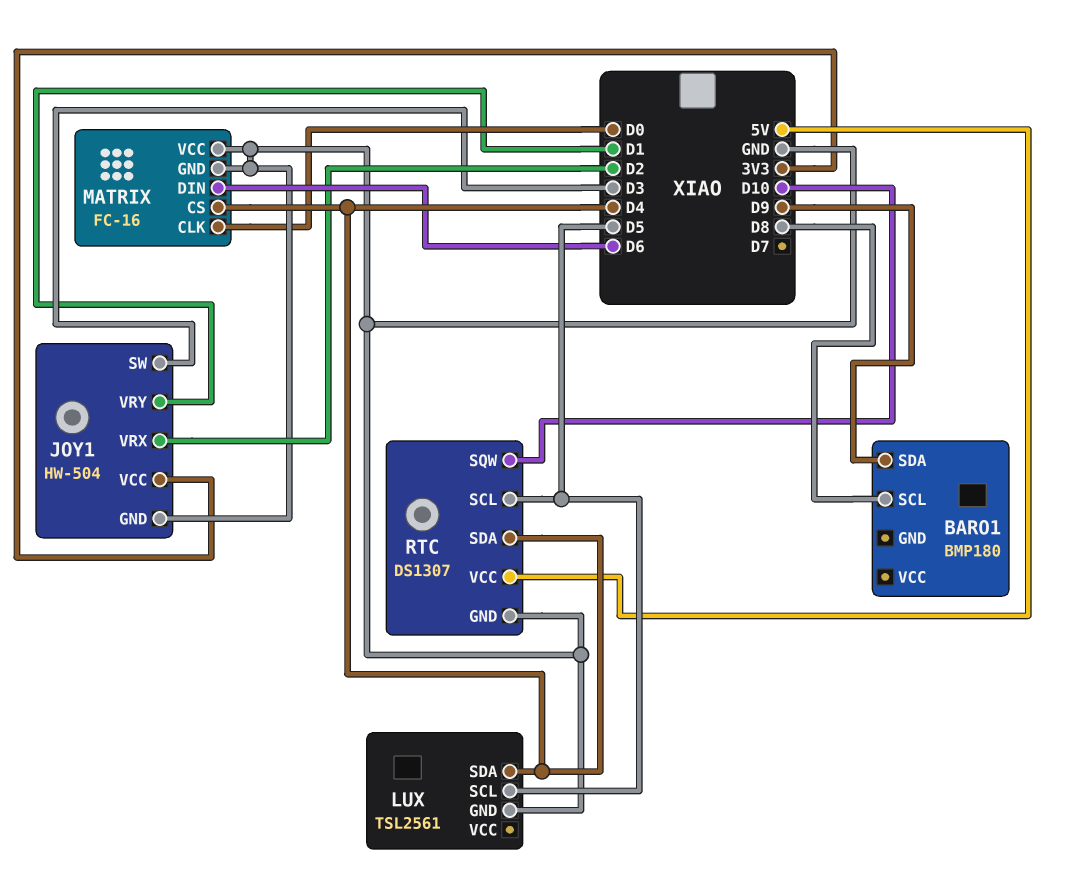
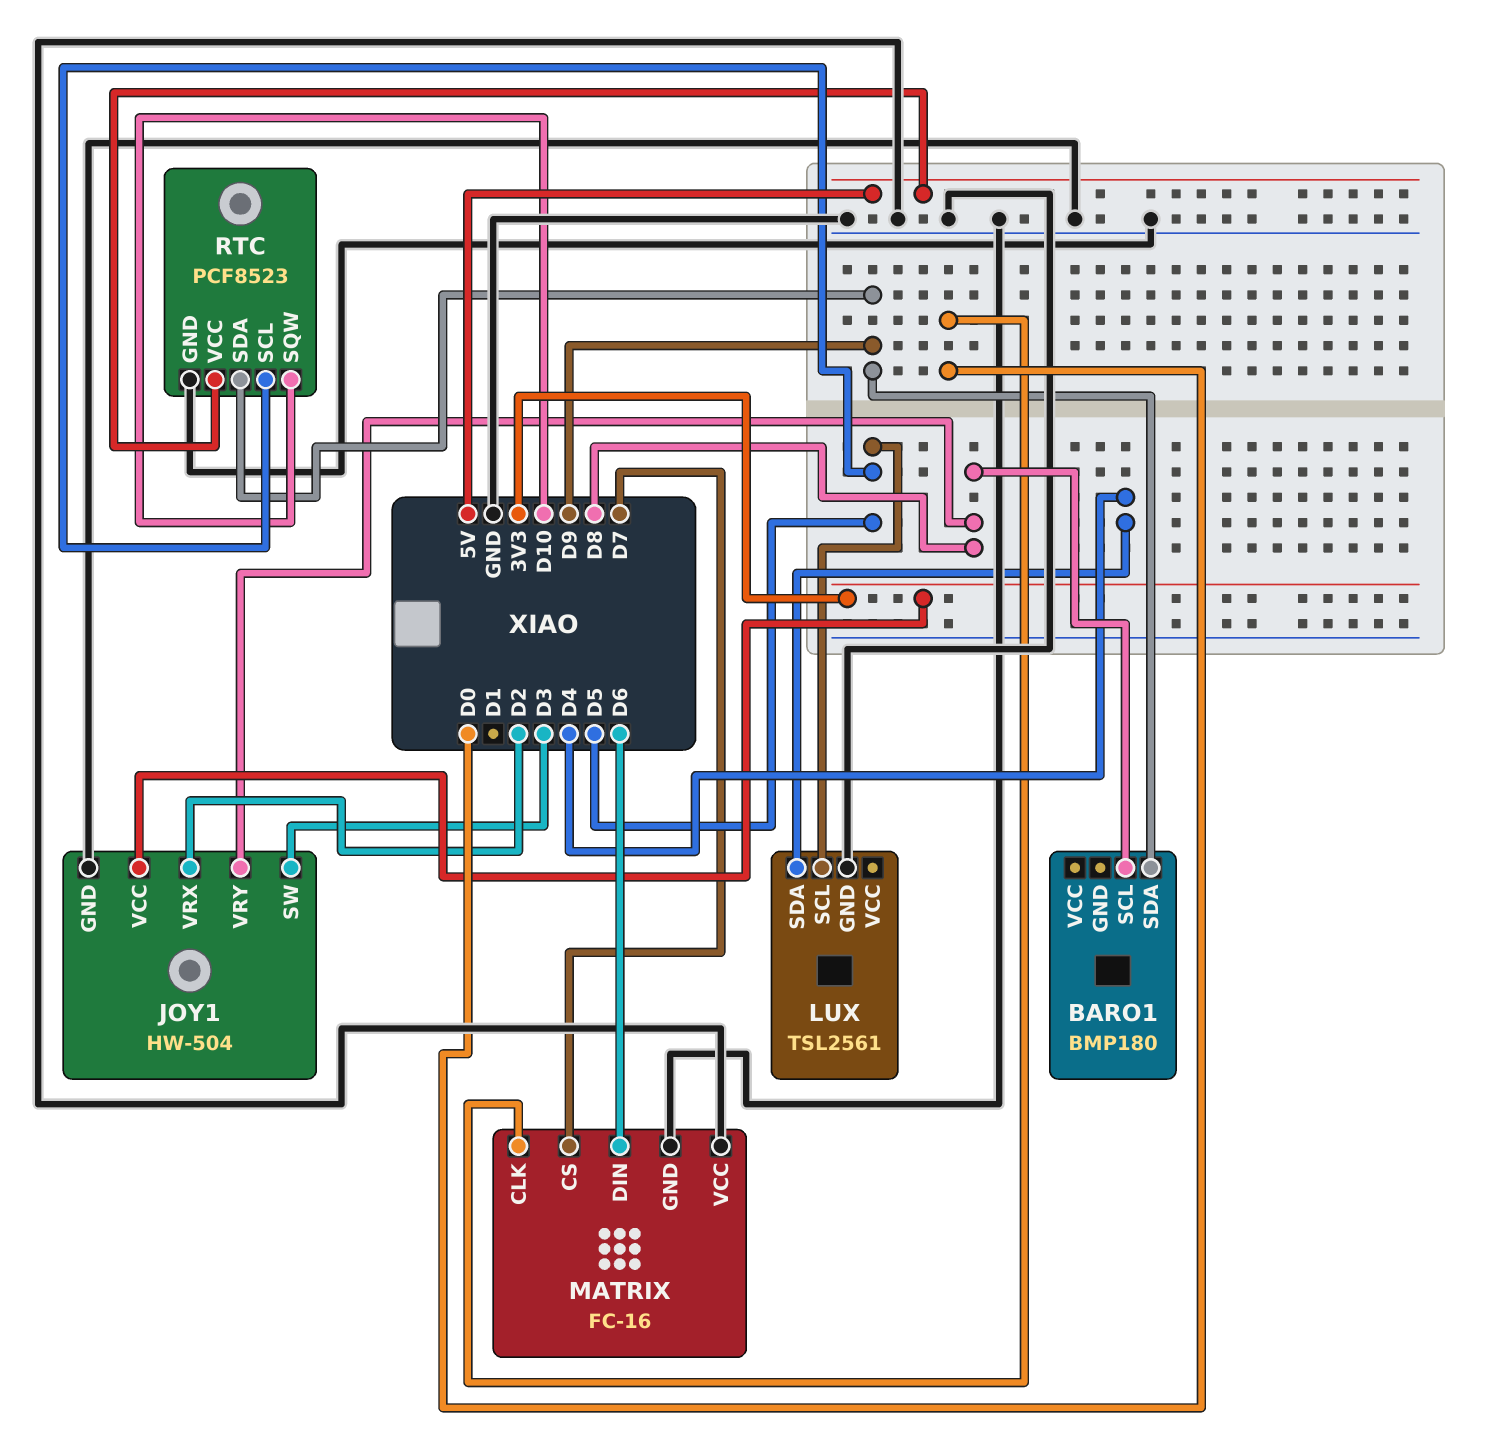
JOY1 pin VRY: D1 -> D8
MATRIX pin CS: D4 -> D7
RTC: DS1307 -> PCF8523
RTC pin SDA: D4 -> D9

